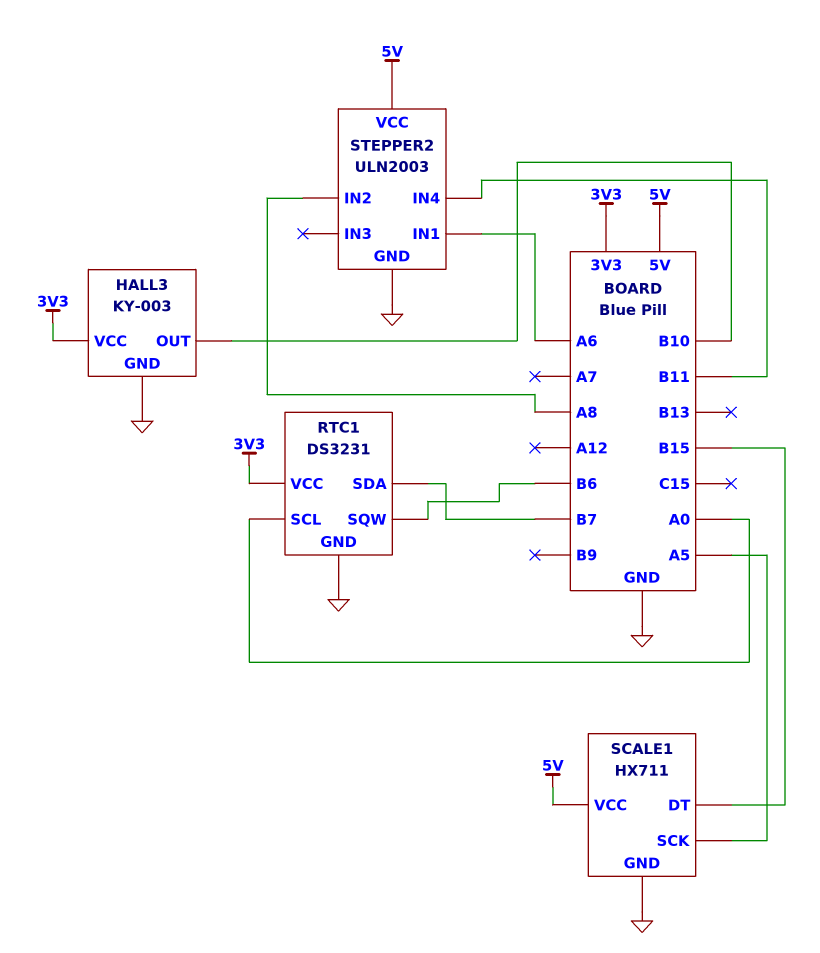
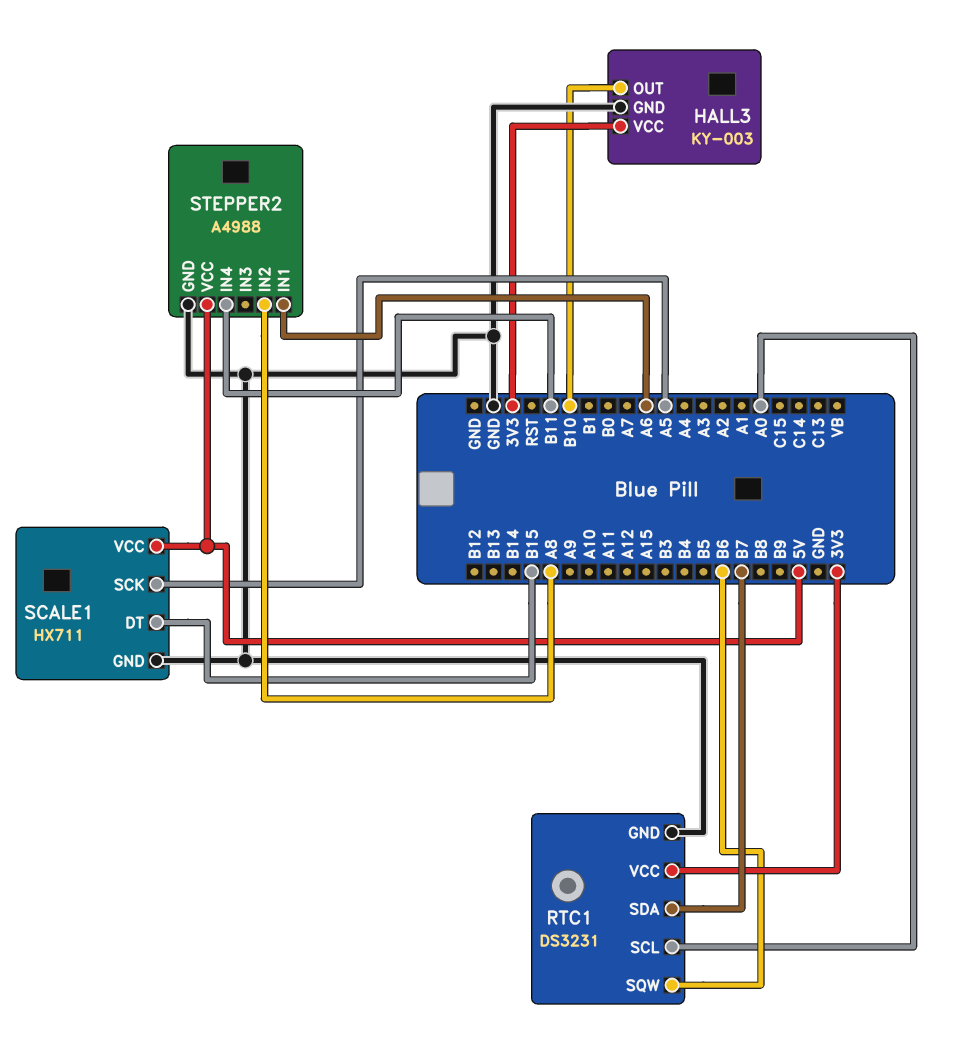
STEPPER2: ULN2003 -> A4988

